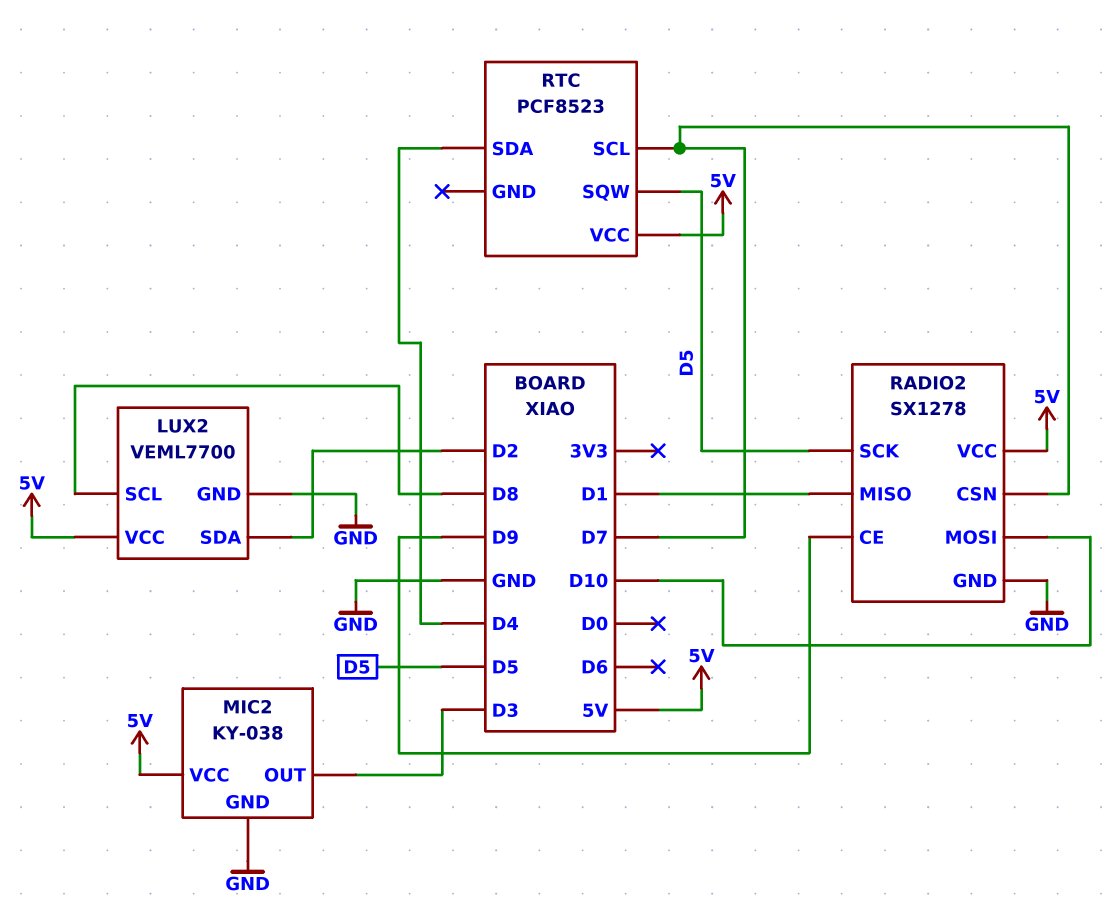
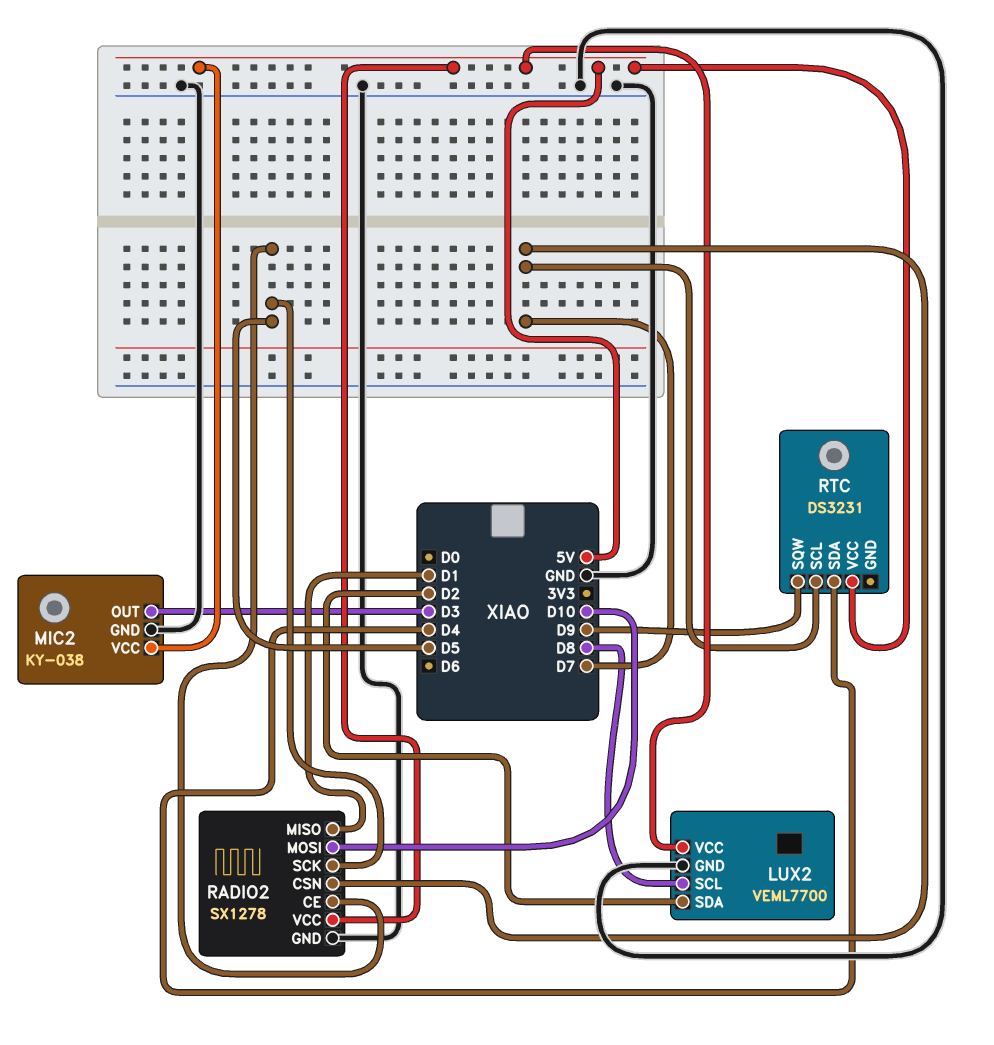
RADIO2 pin CE: D9 -> D5
RTC: PCF8523 -> DS3231
RTC pin SQW: D5 -> D9

